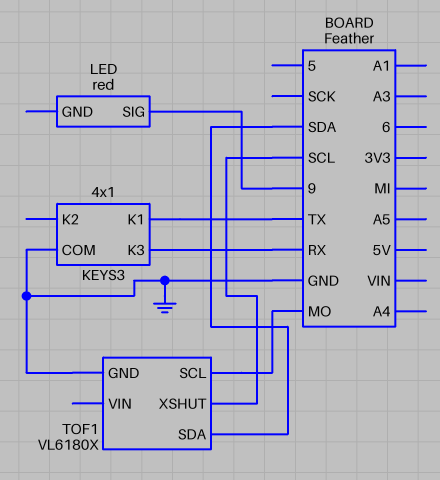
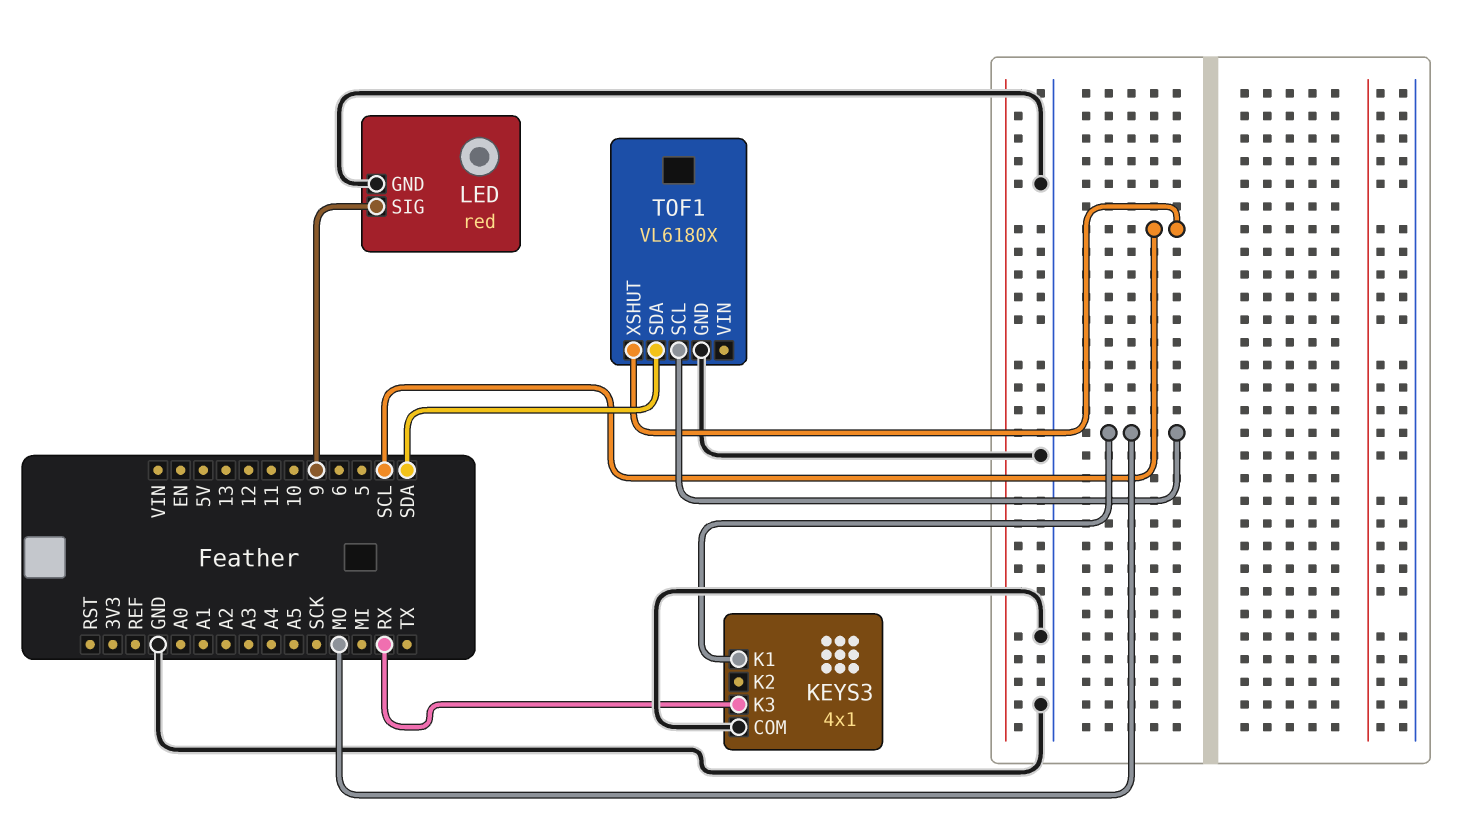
KEYS3 pin K1: TX -> MO
LED pin GND: none -> GND

